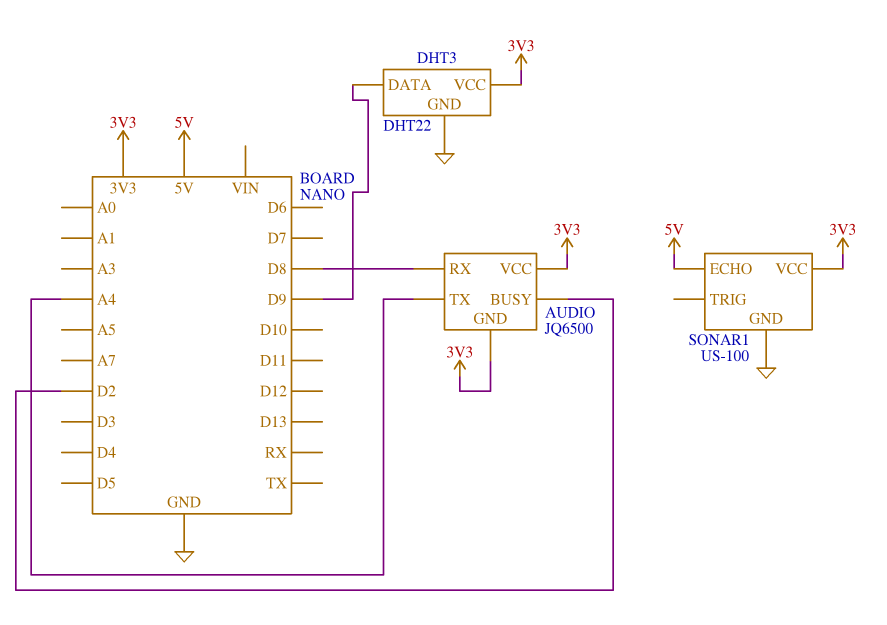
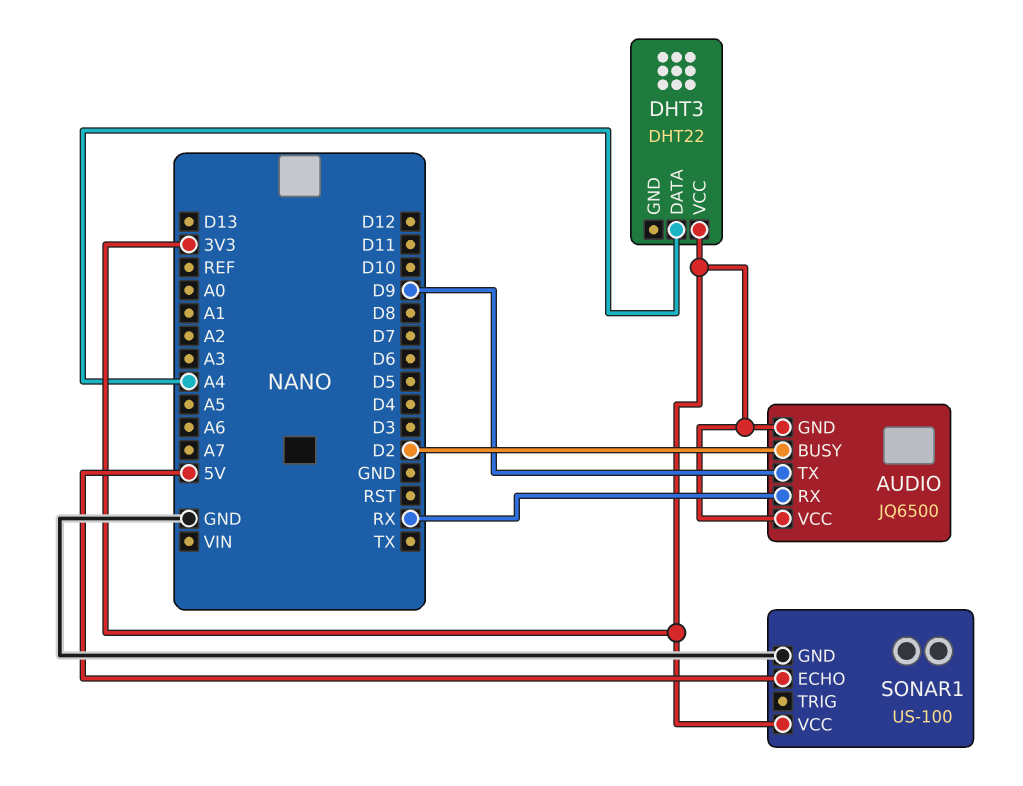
AUDIO pin RX: D8 -> RX
AUDIO pin TX: A4 -> D9
DHT3 pin DATA: D9 -> A4
DHT3 pin GND: GND -> none

